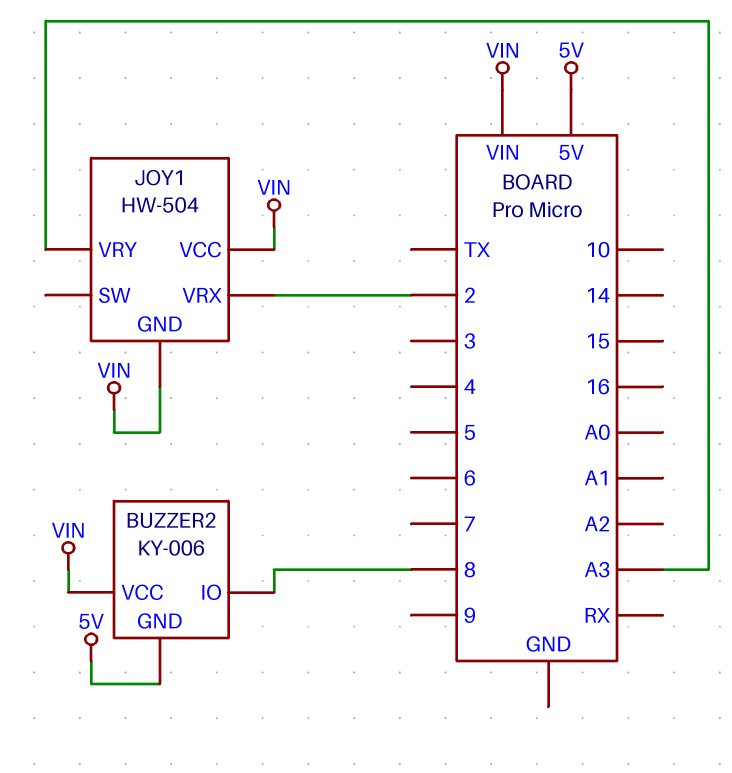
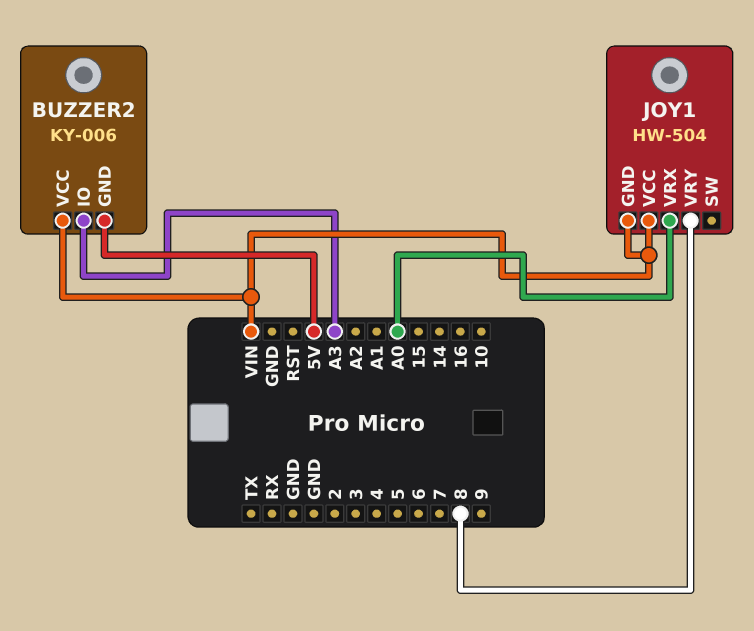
BUZZER2 pin IO: 8 -> A3
JOY1 pin VRX: 2 -> A0
JOY1 pin VRY: A3 -> 8

